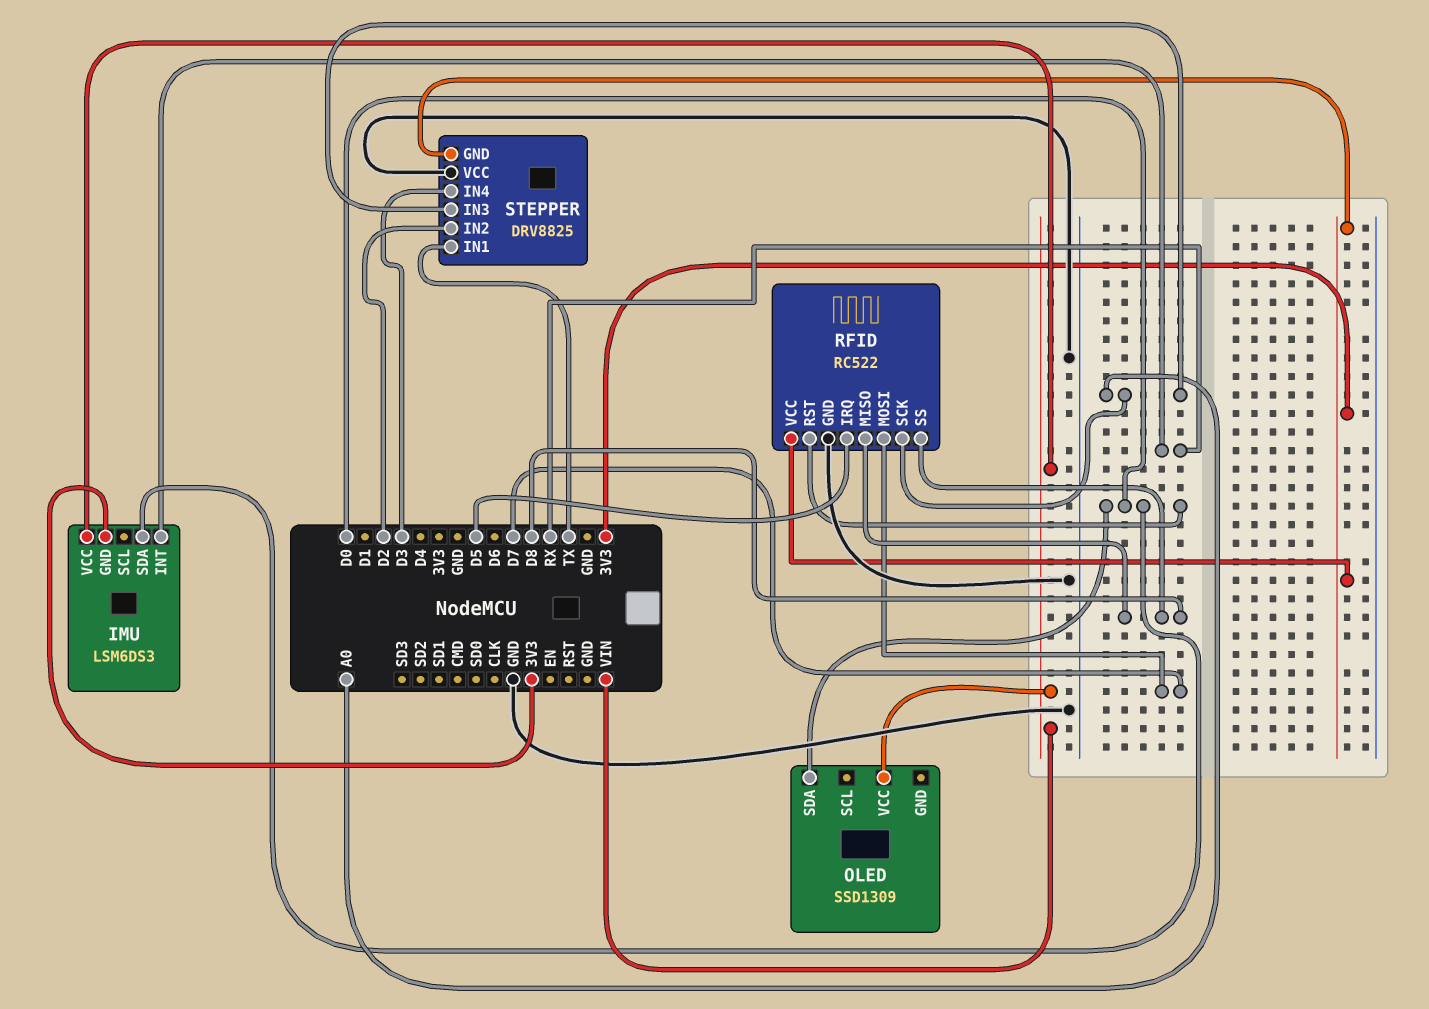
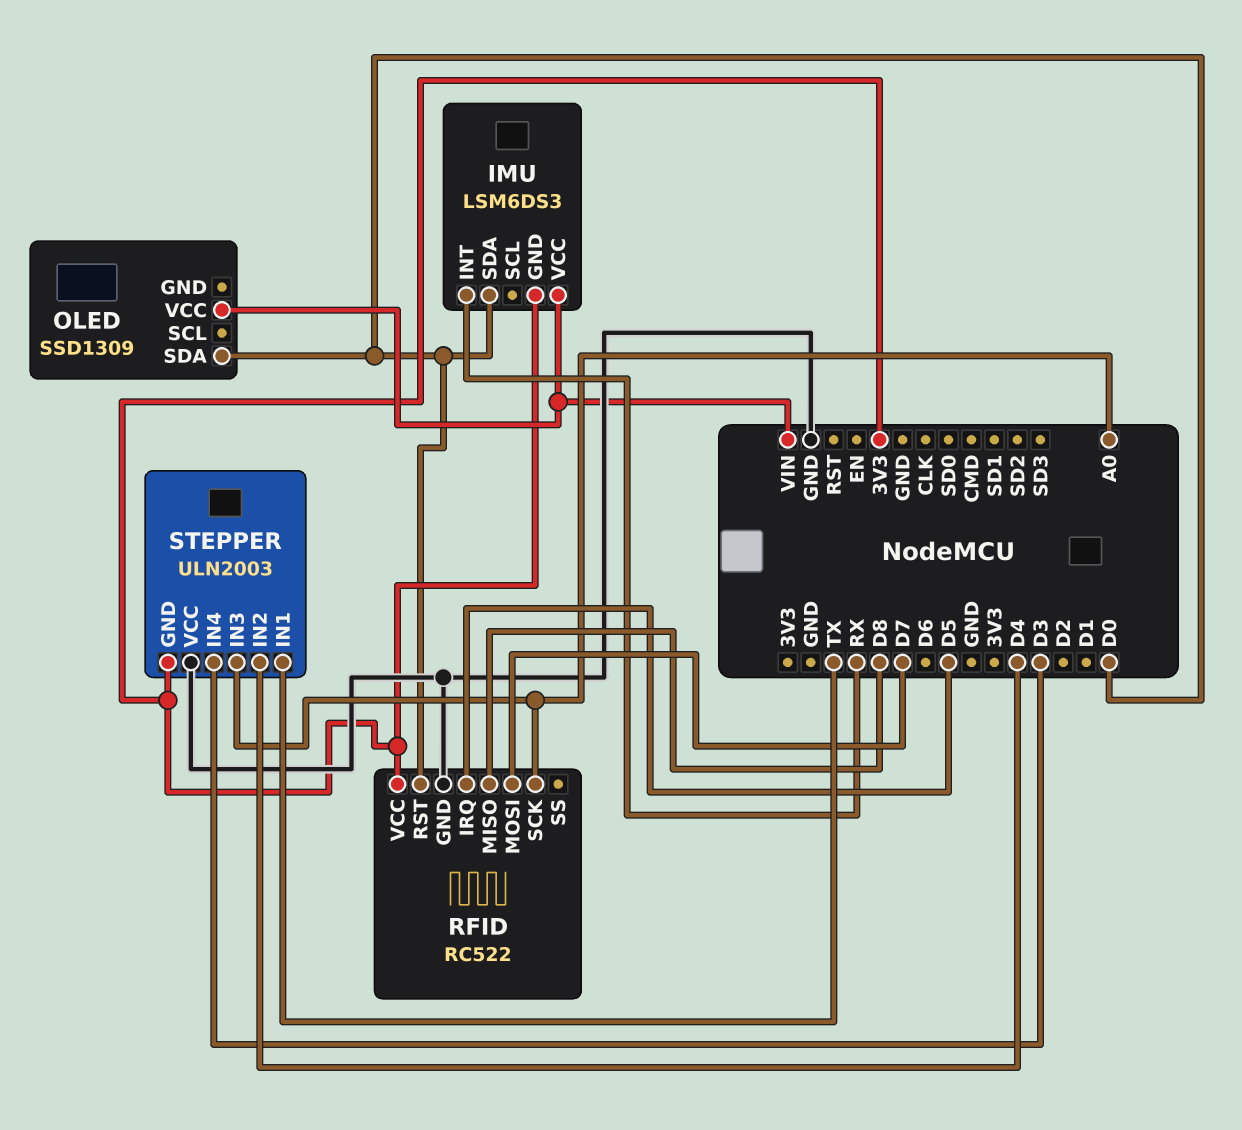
RFID pin SS: D8 -> none
STEPPER: DRV8825 -> ULN2003
STEPPER pin IN2: D2 -> D4

